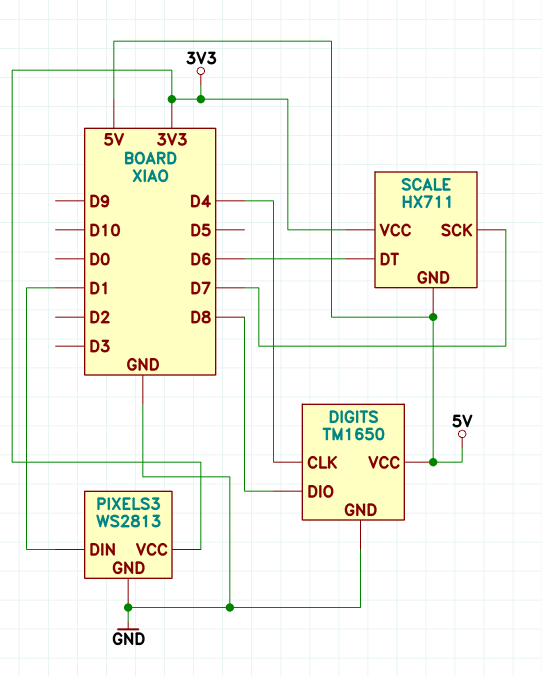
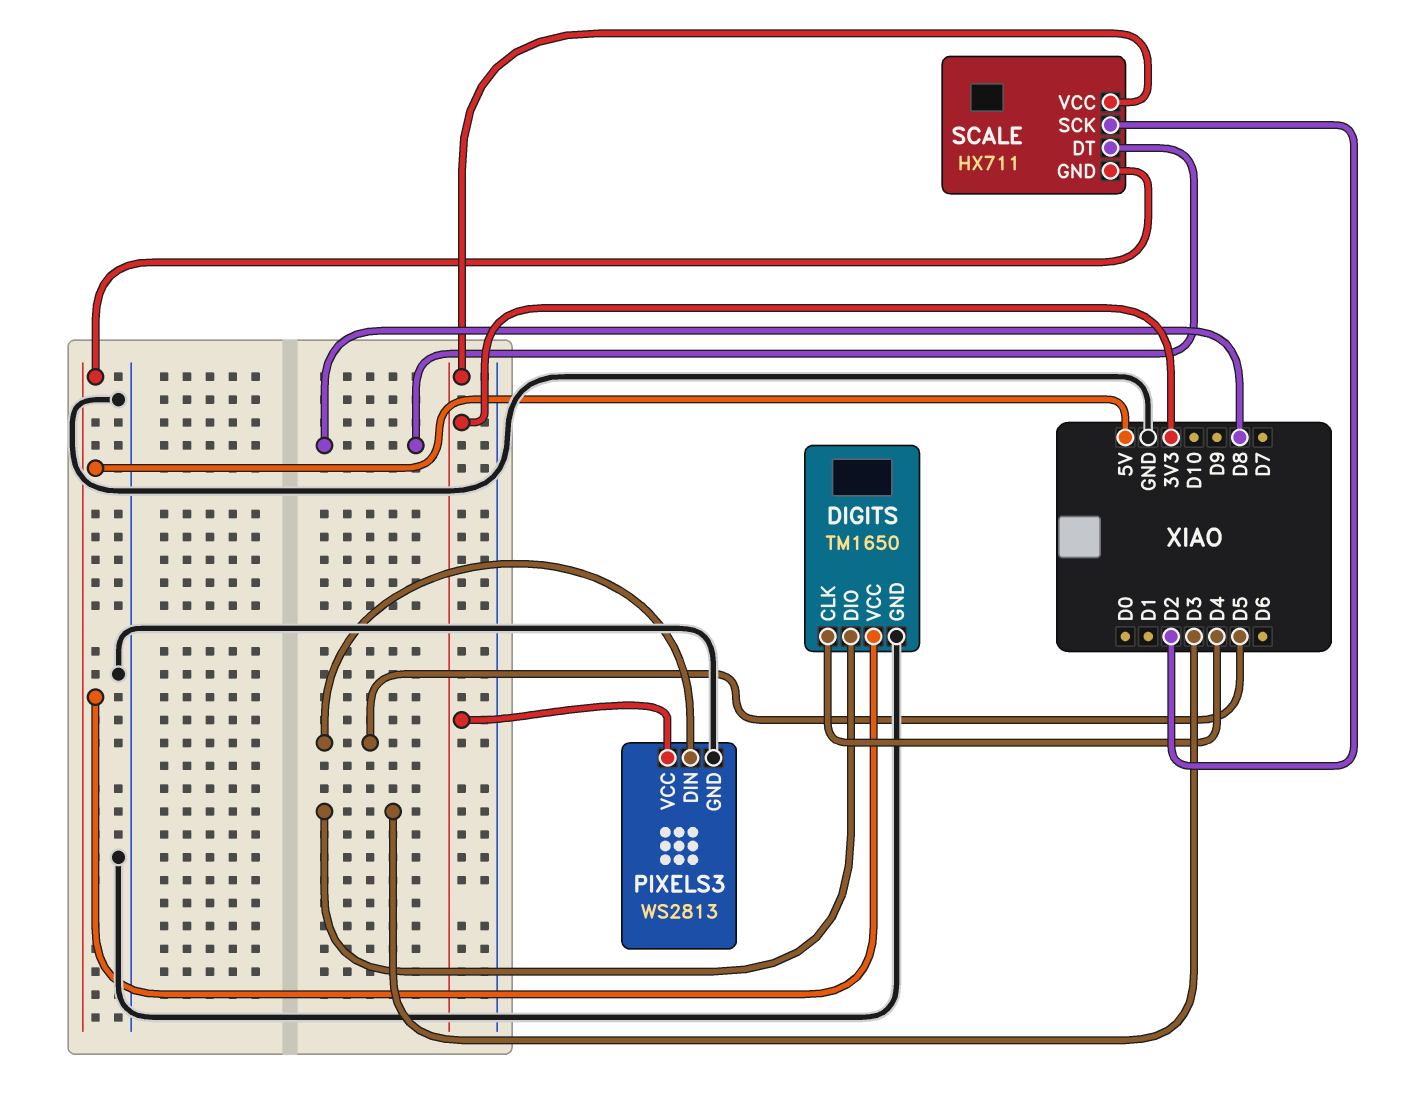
DIGITS pin DIO: D8 -> D3
PIXELS3 pin DIN: D1 -> D5
SCALE pin DT: D6 -> D8
SCALE pin SCK: D7 -> D2

